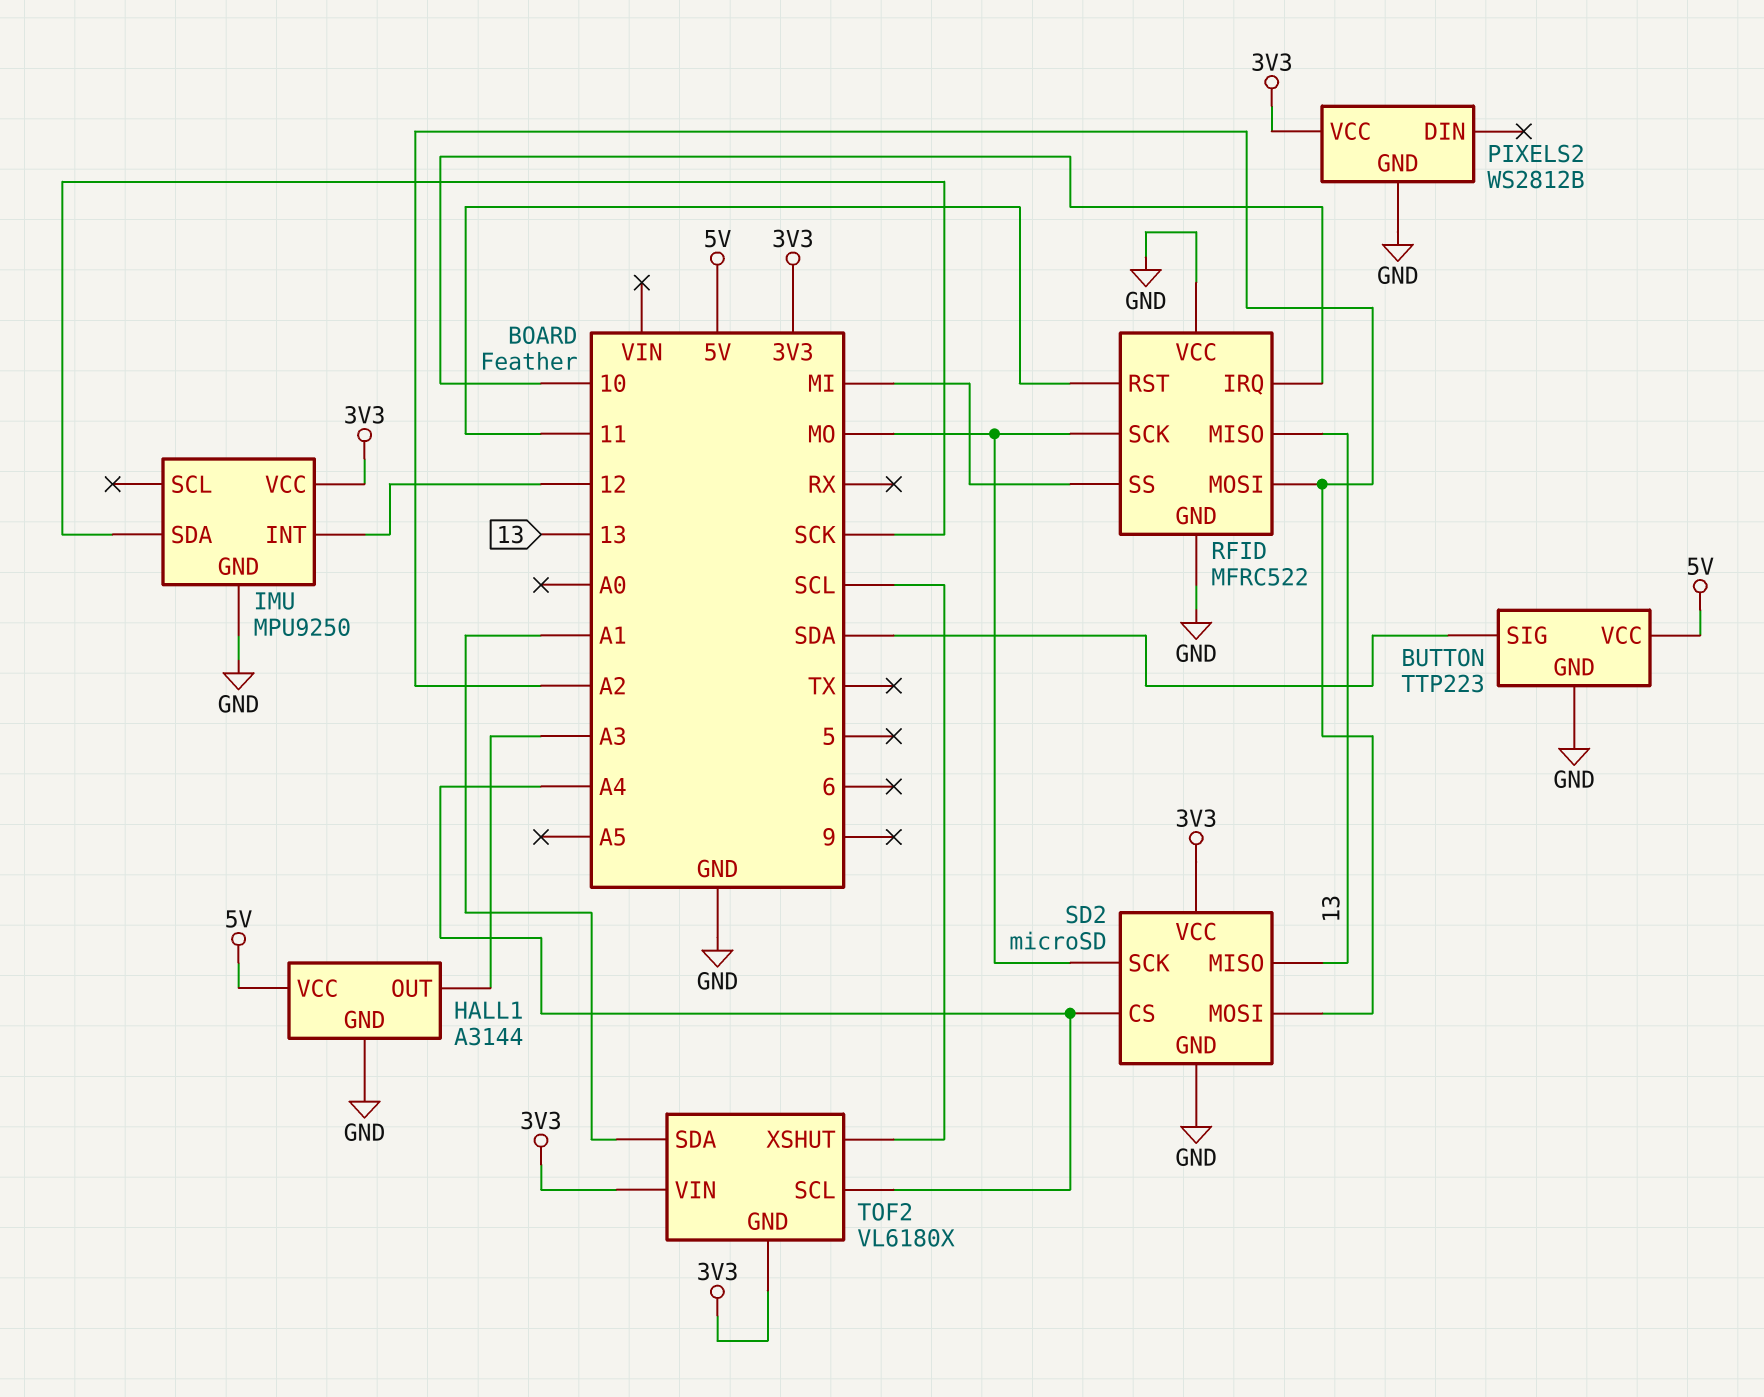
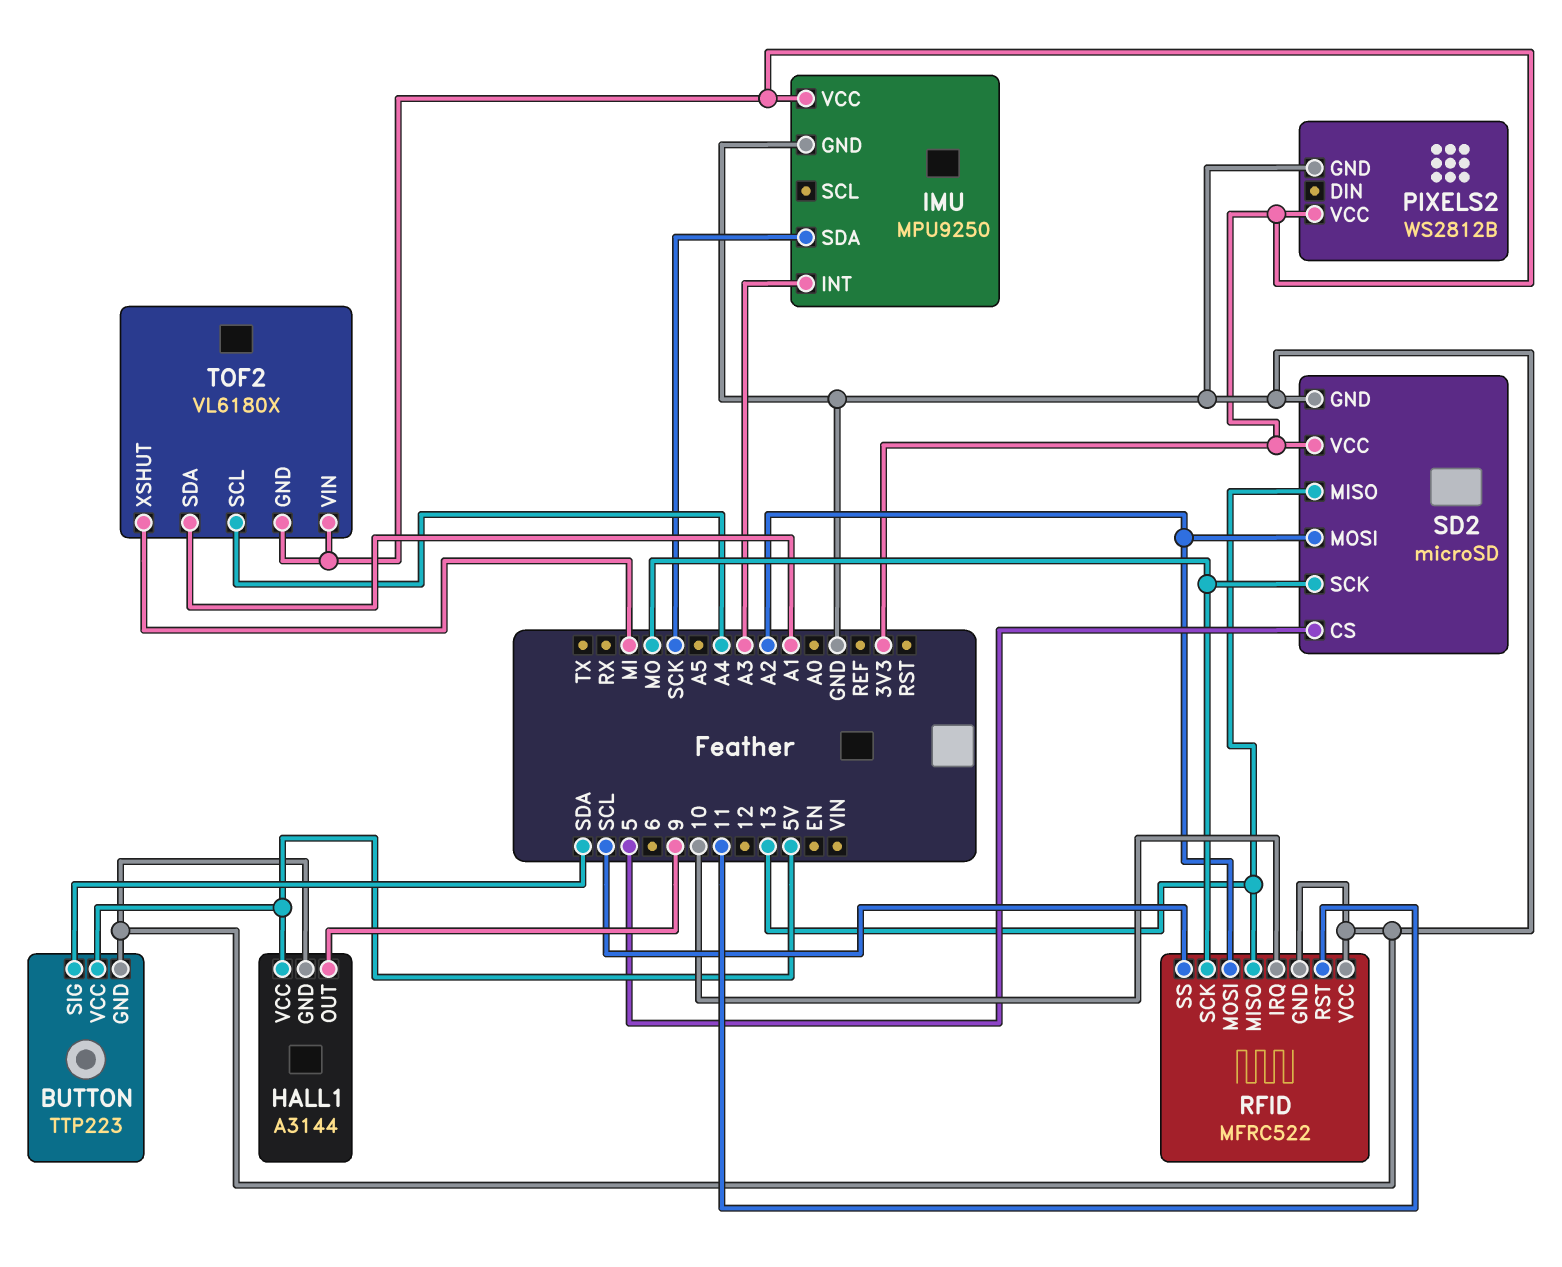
HALL1 pin OUT: A3 -> 9
IMU pin INT: 12 -> A3
RFID pin SS: MI -> SCL
SD2 pin CS: A4 -> 5
TOF2 pin XSHUT: SCL -> MI

